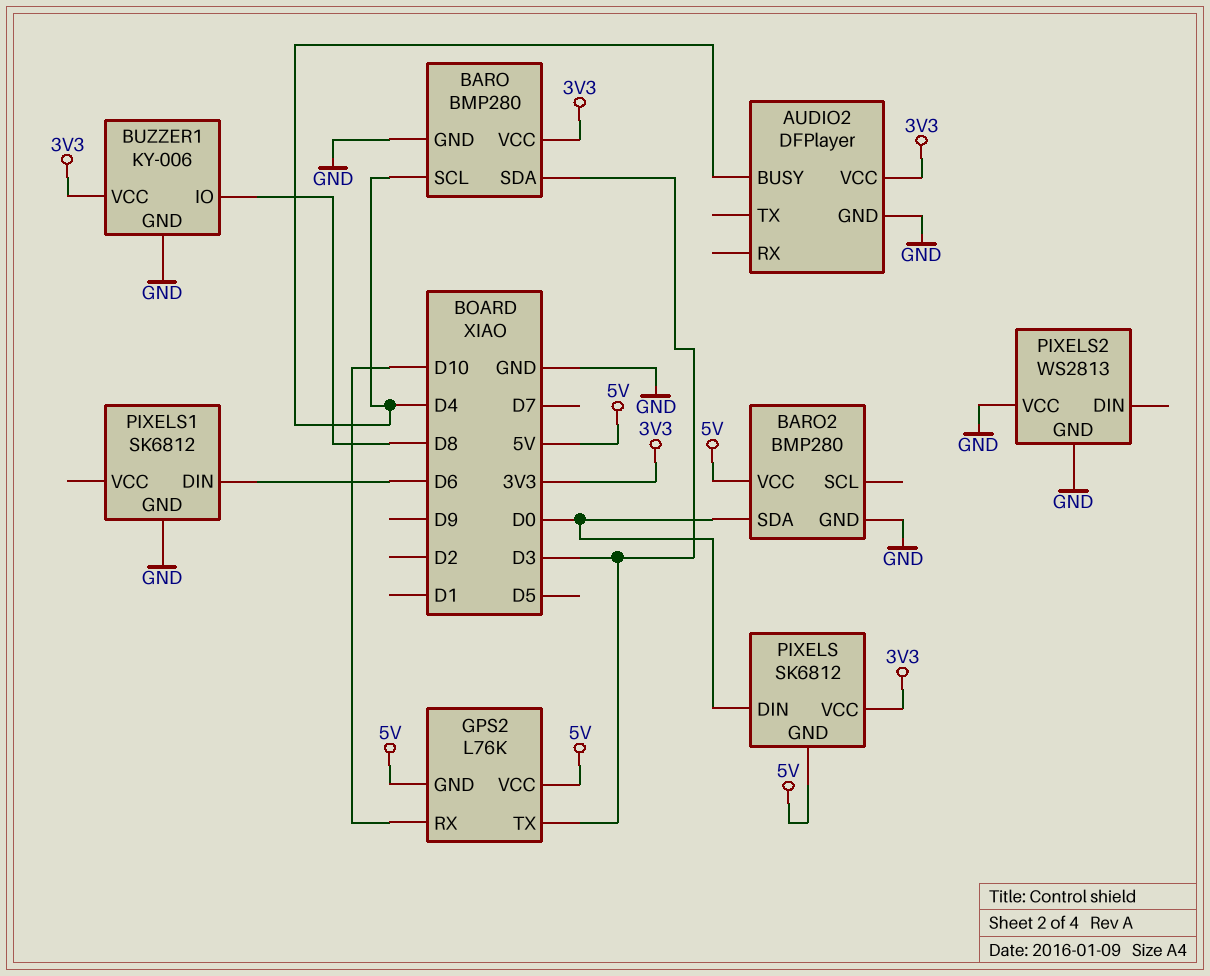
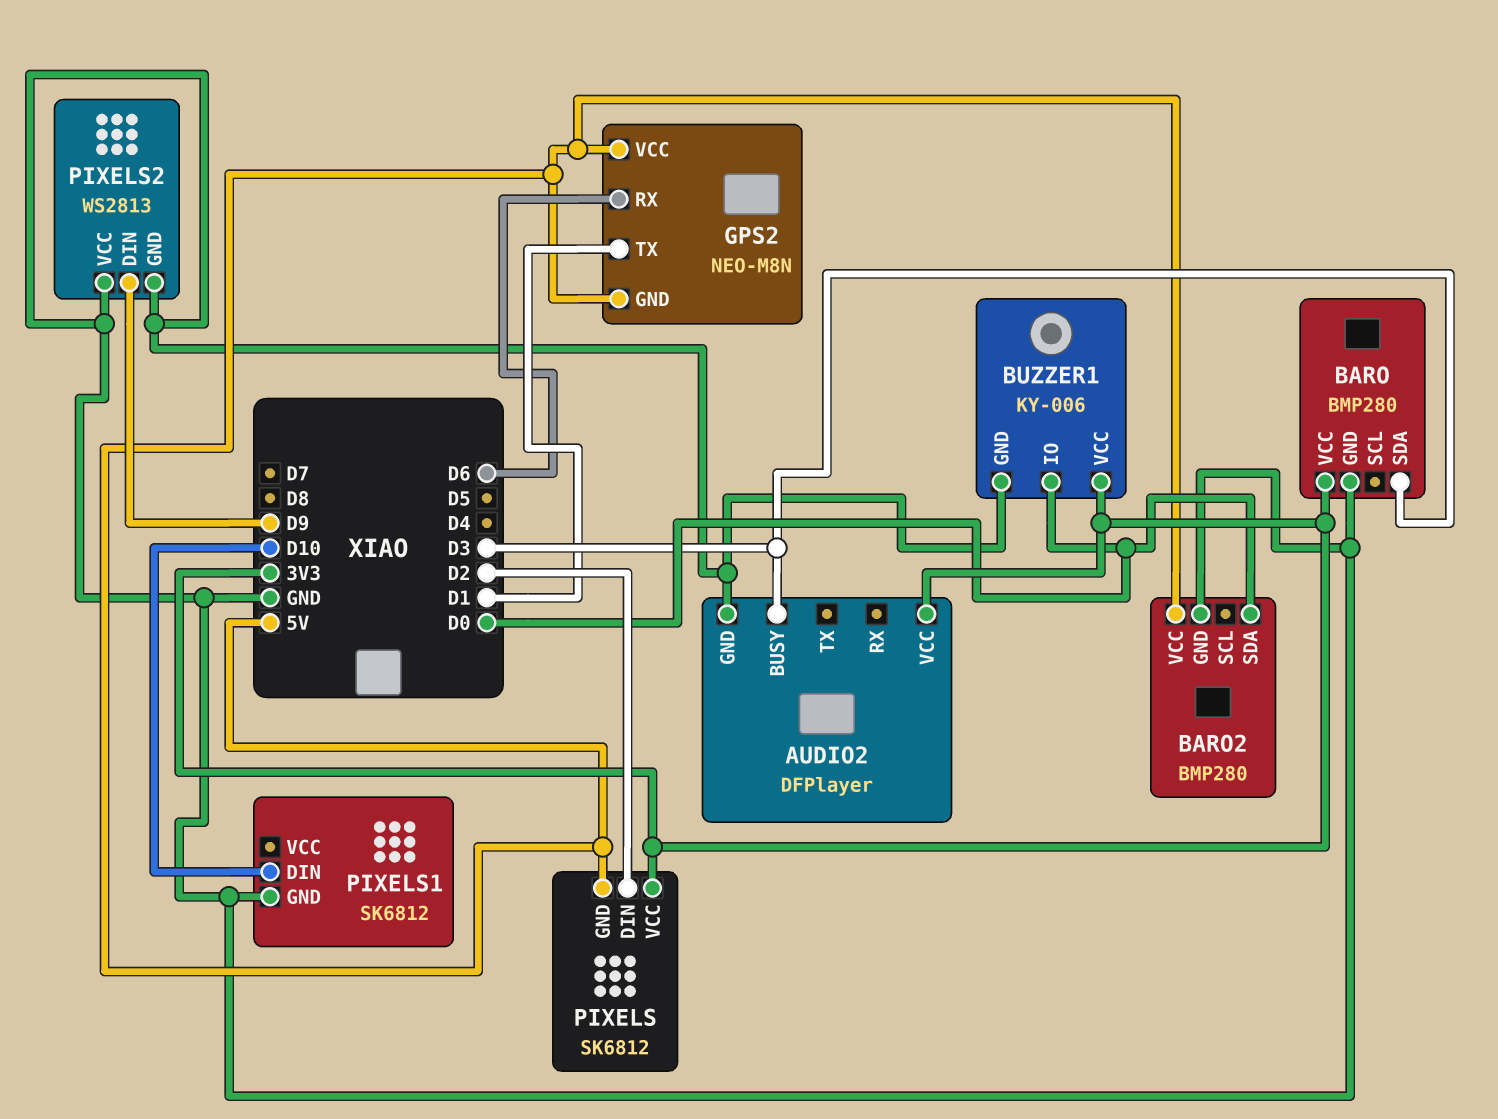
AUDIO2 pin BUSY: D4 -> D3
BARO pin SCL: D4 -> none
BUZZER1 pin IO: D8 -> D0
GPS2: L76K -> NEO-M8N
GPS2 pin RX: D10 -> D6
GPS2 pin TX: D3 -> D1
PIXELS pin DIN: D0 -> D2
PIXELS1 pin DIN: D6 -> D10
PIXELS2 pin DIN: none -> D9

